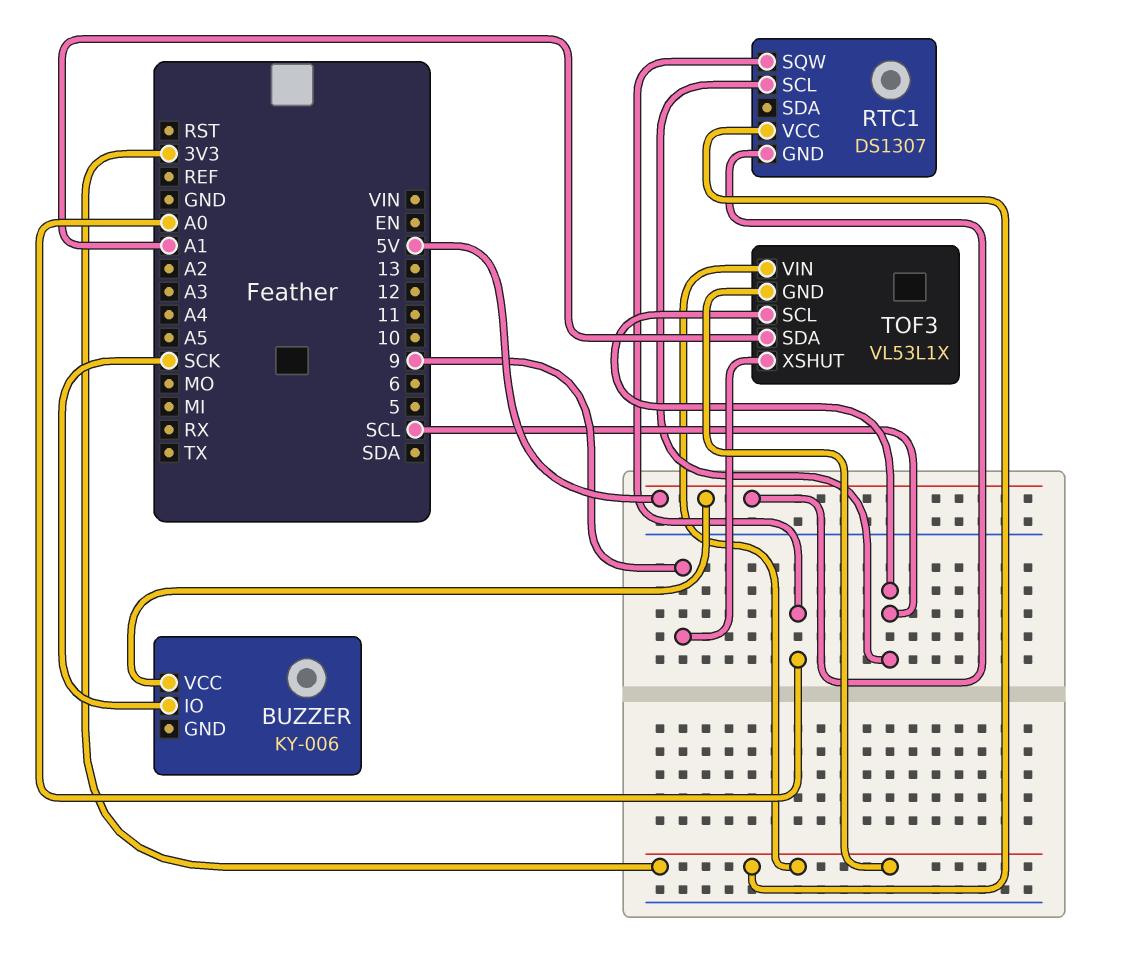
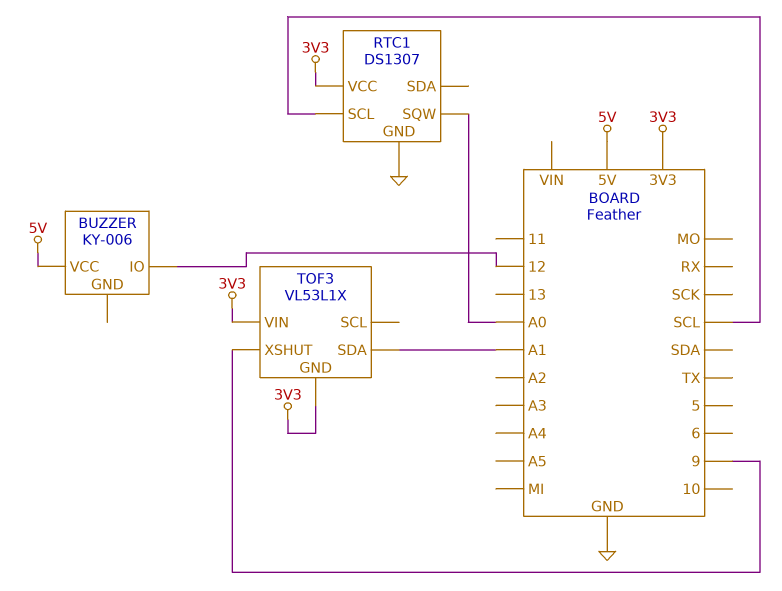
BUZZER pin IO: SCK -> 12
RTC1 pin GND: 5V -> GND
TOF3 pin SCL: SCL -> none

